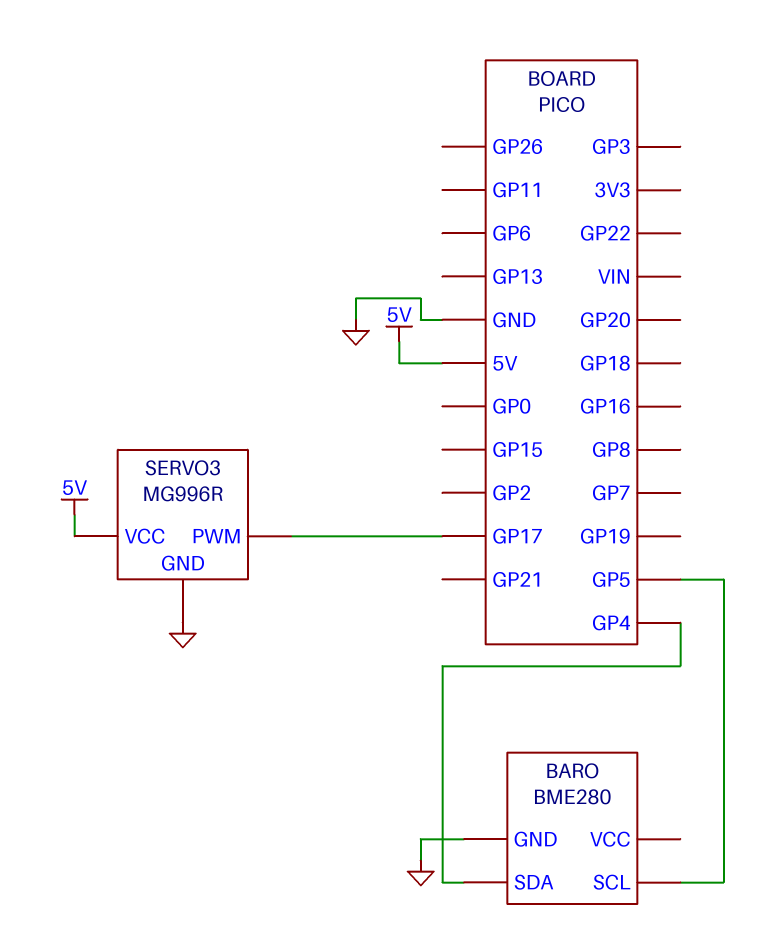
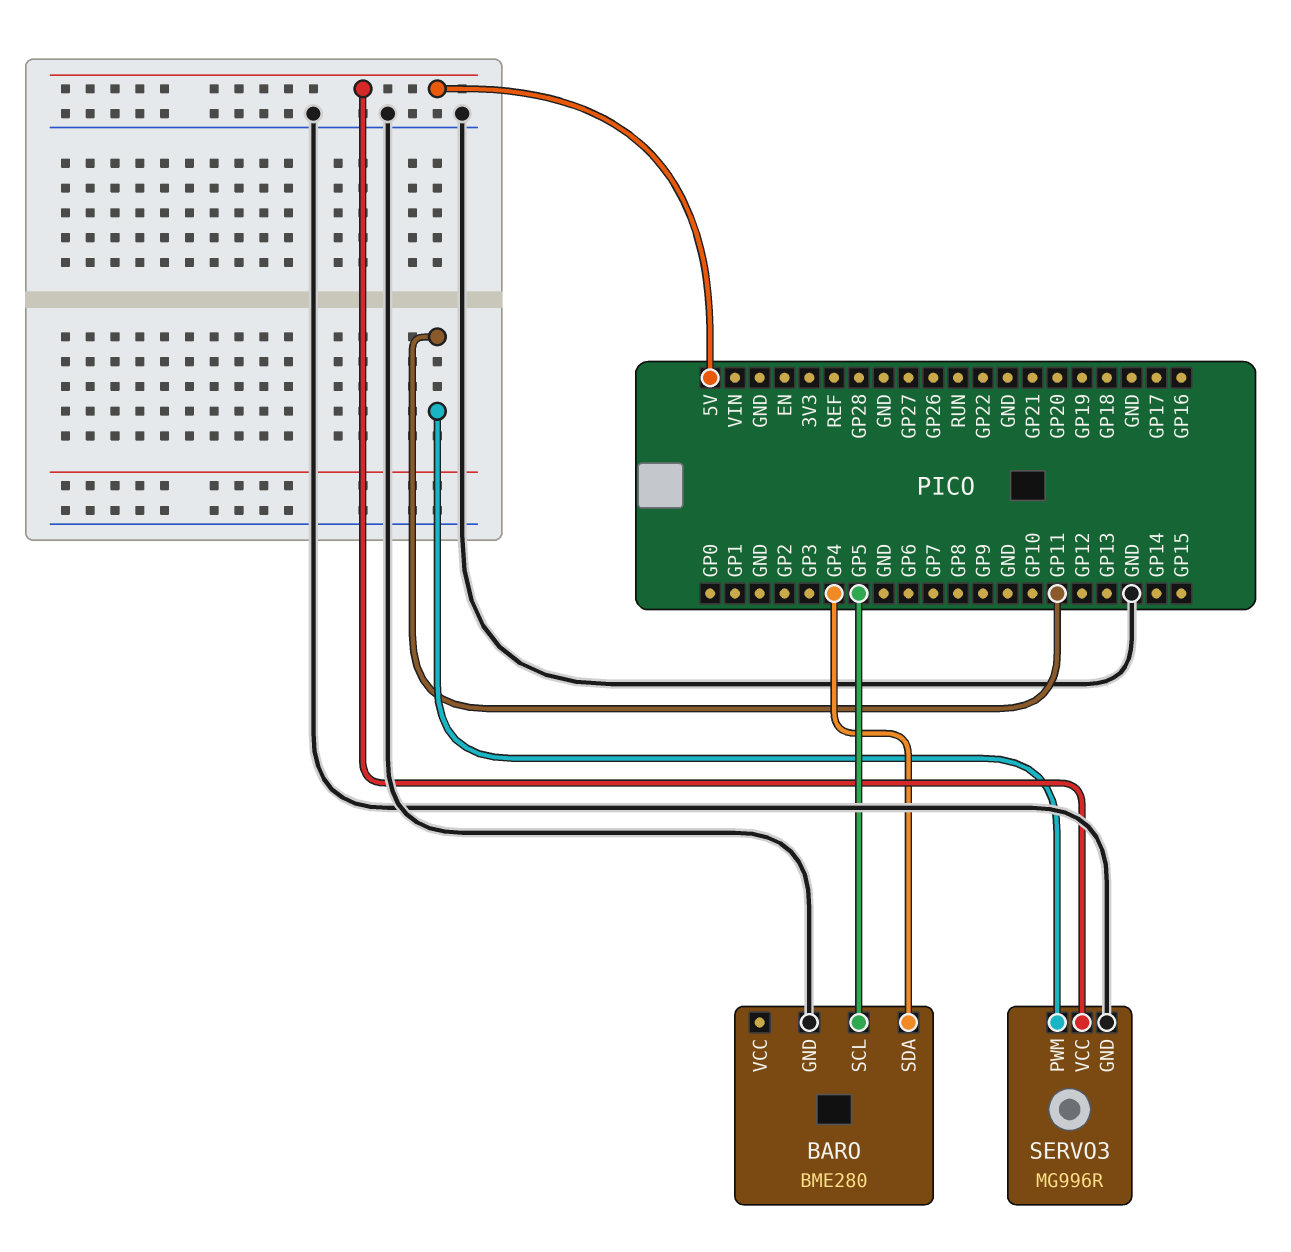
SERVO3 pin PWM: GP17 -> GP11

